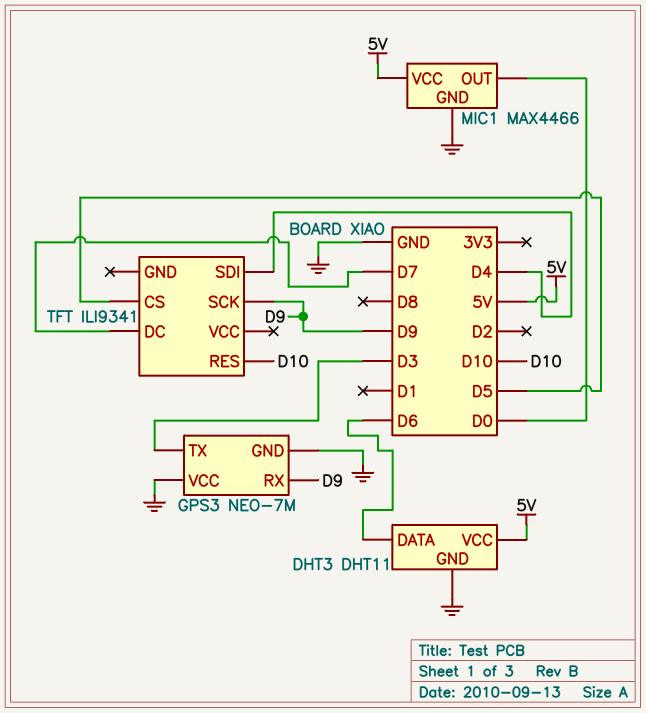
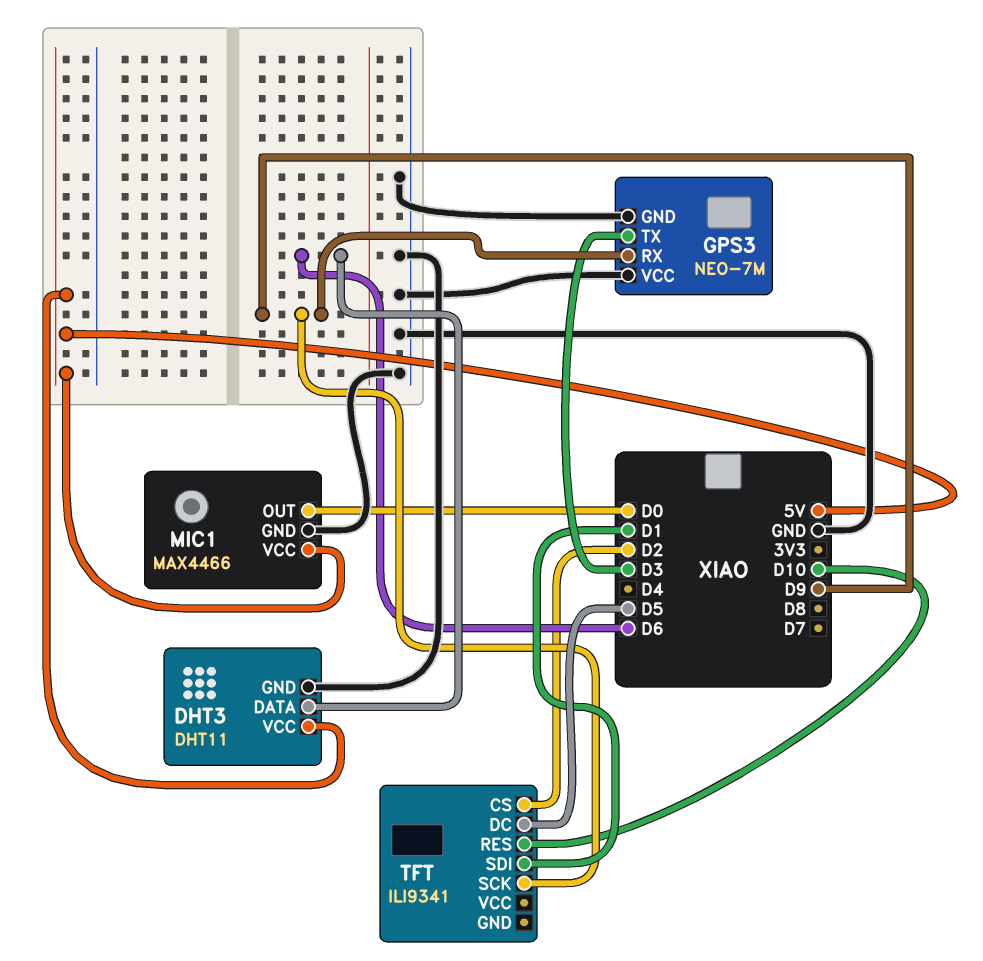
TFT pin CS: D5 -> D2
TFT pin DC: D7 -> D5
TFT pin SDI: D4 -> D1

